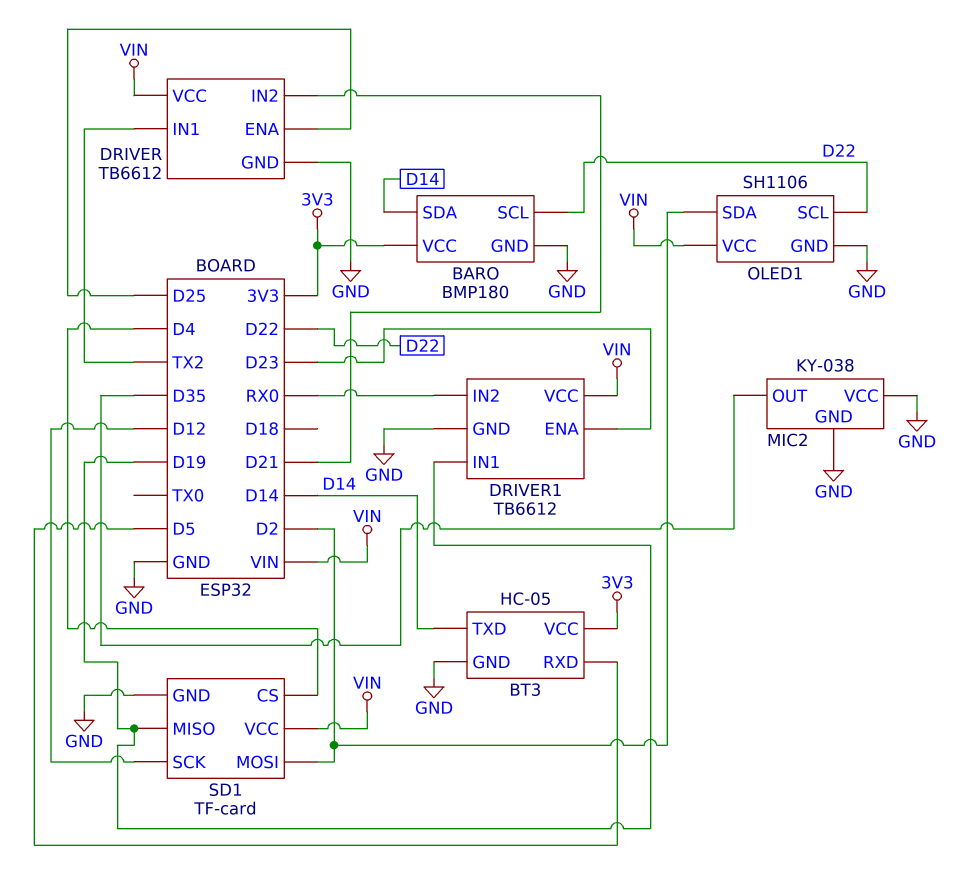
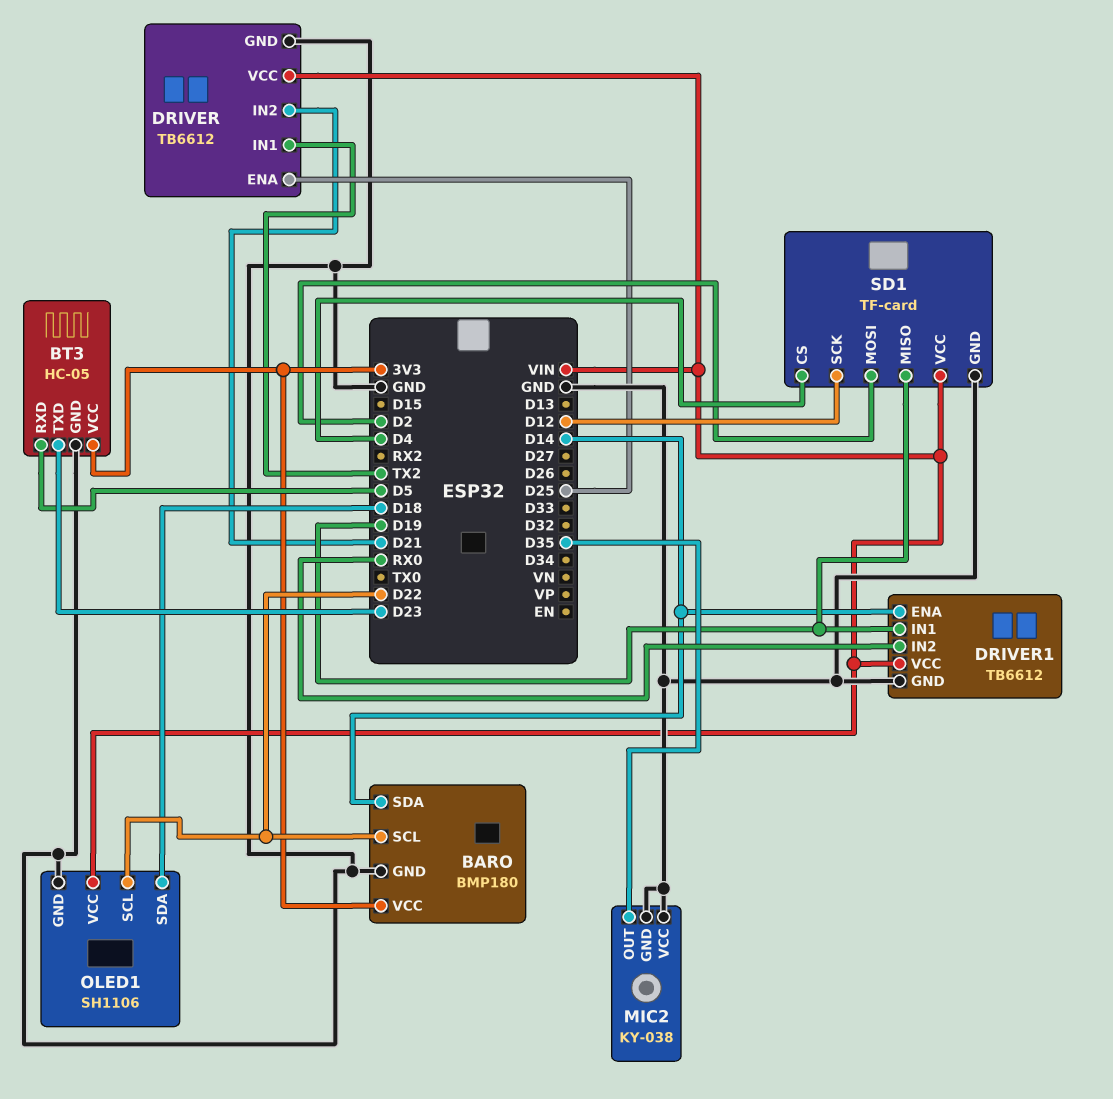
BT3 pin TXD: D14 -> D23
DRIVER1 pin ENA: D23 -> D14
OLED1 pin SDA: D2 -> D18

